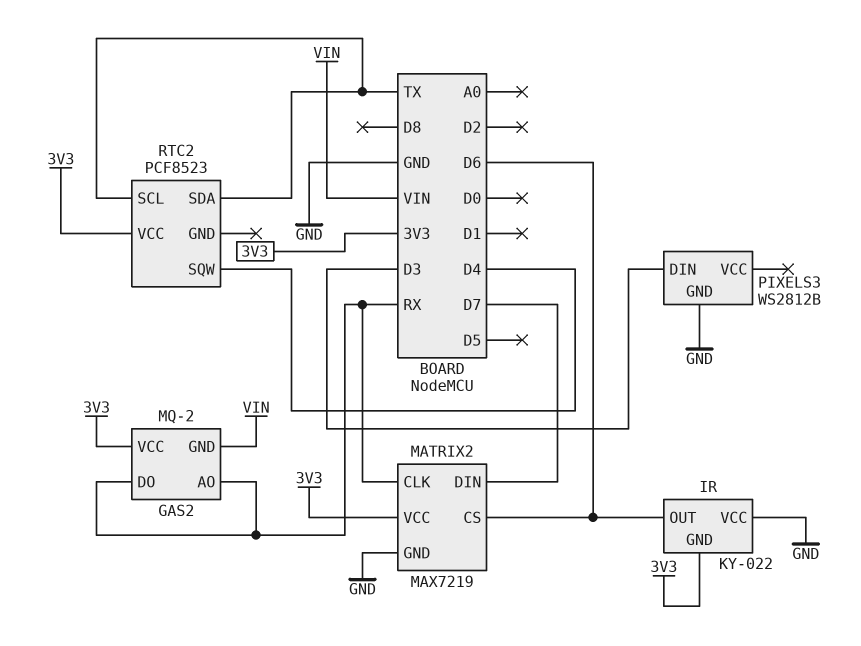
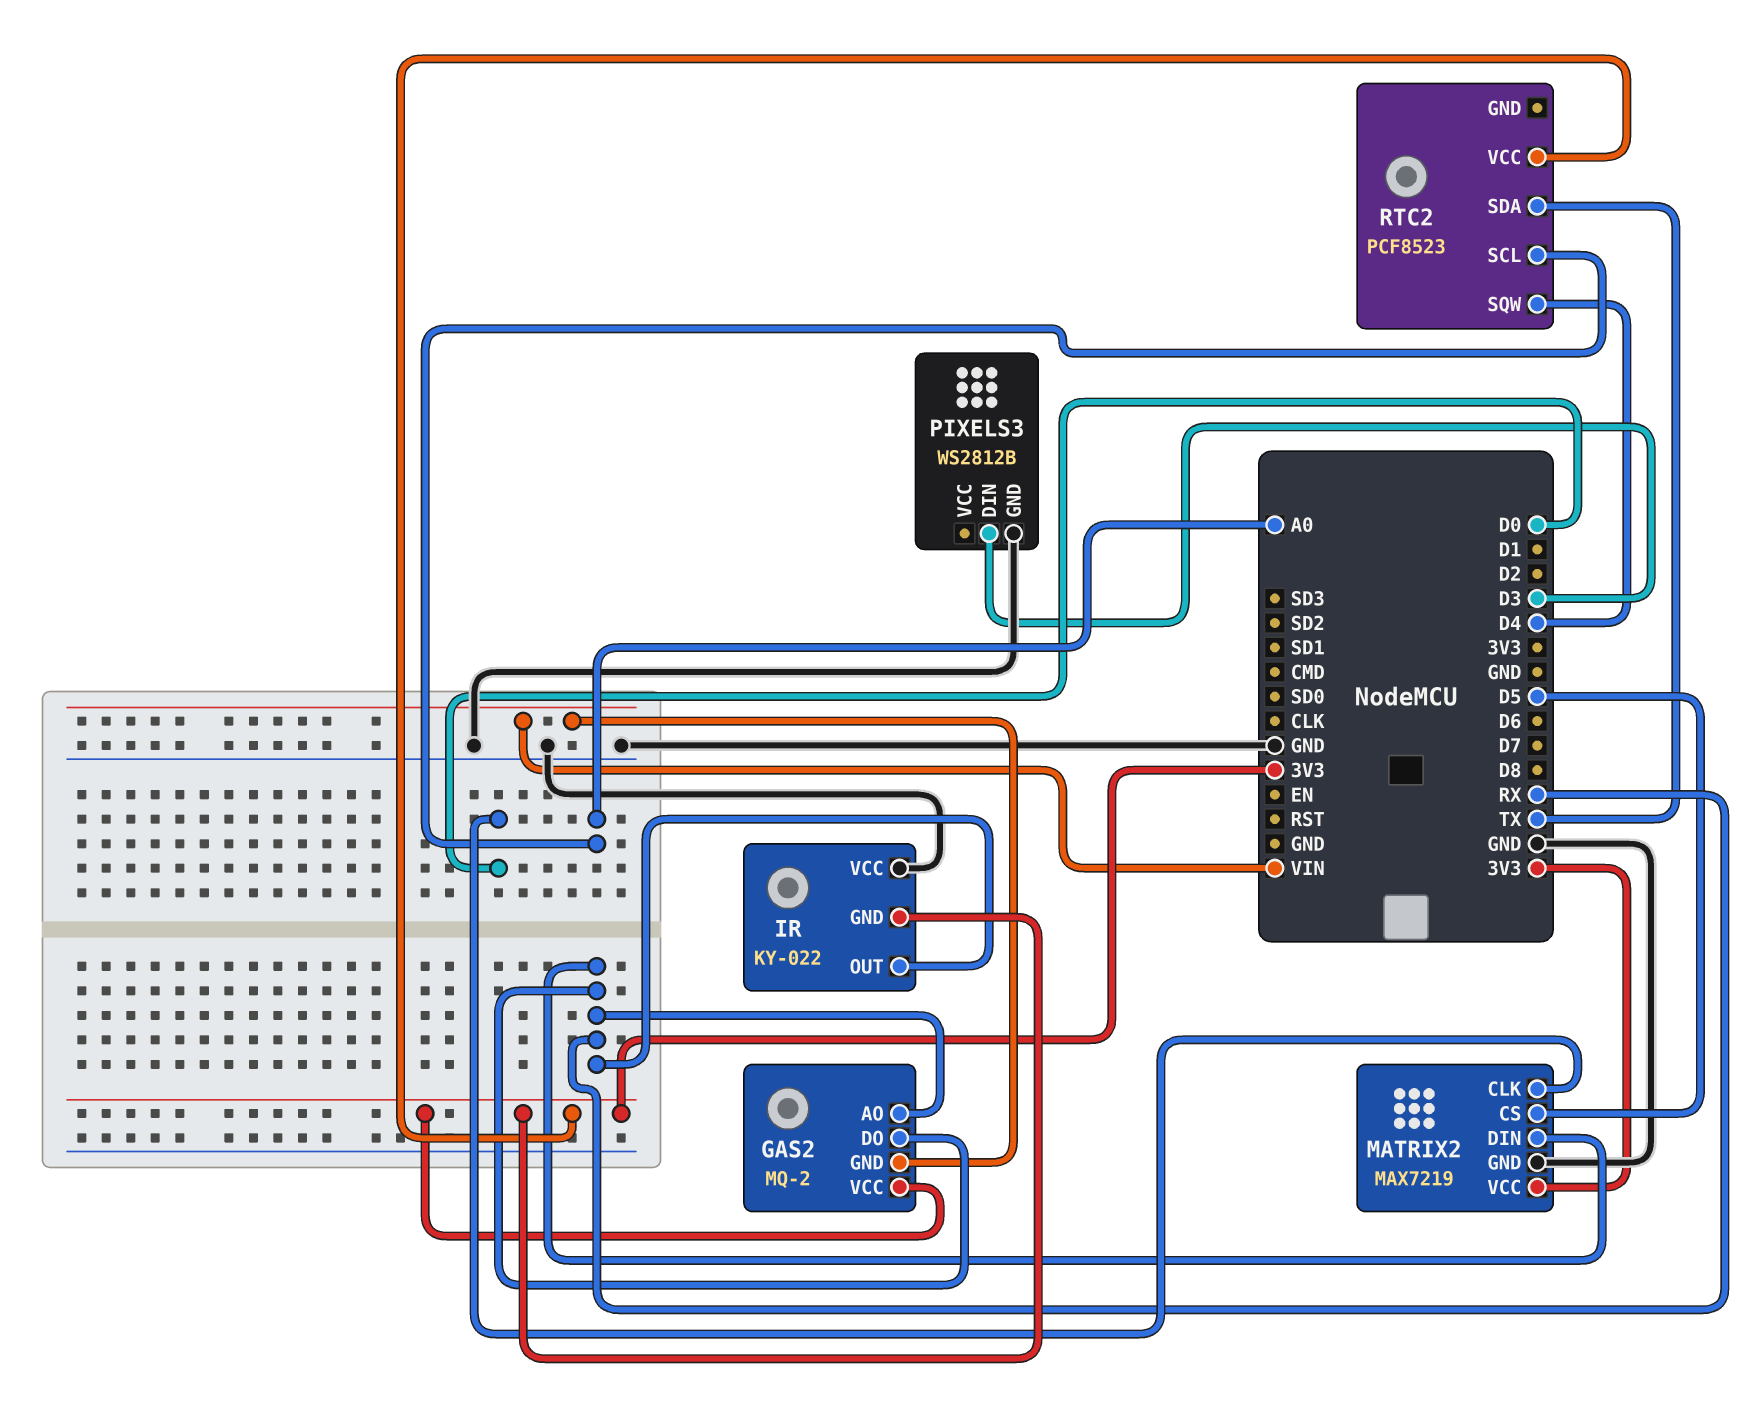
IR pin OUT: D6 -> RX
MATRIX2 pin CLK: RX -> D0
MATRIX2 pin CS: D6 -> D5
MATRIX2 pin DIN: D7 -> RX
RTC2 pin SCL: TX -> A0

